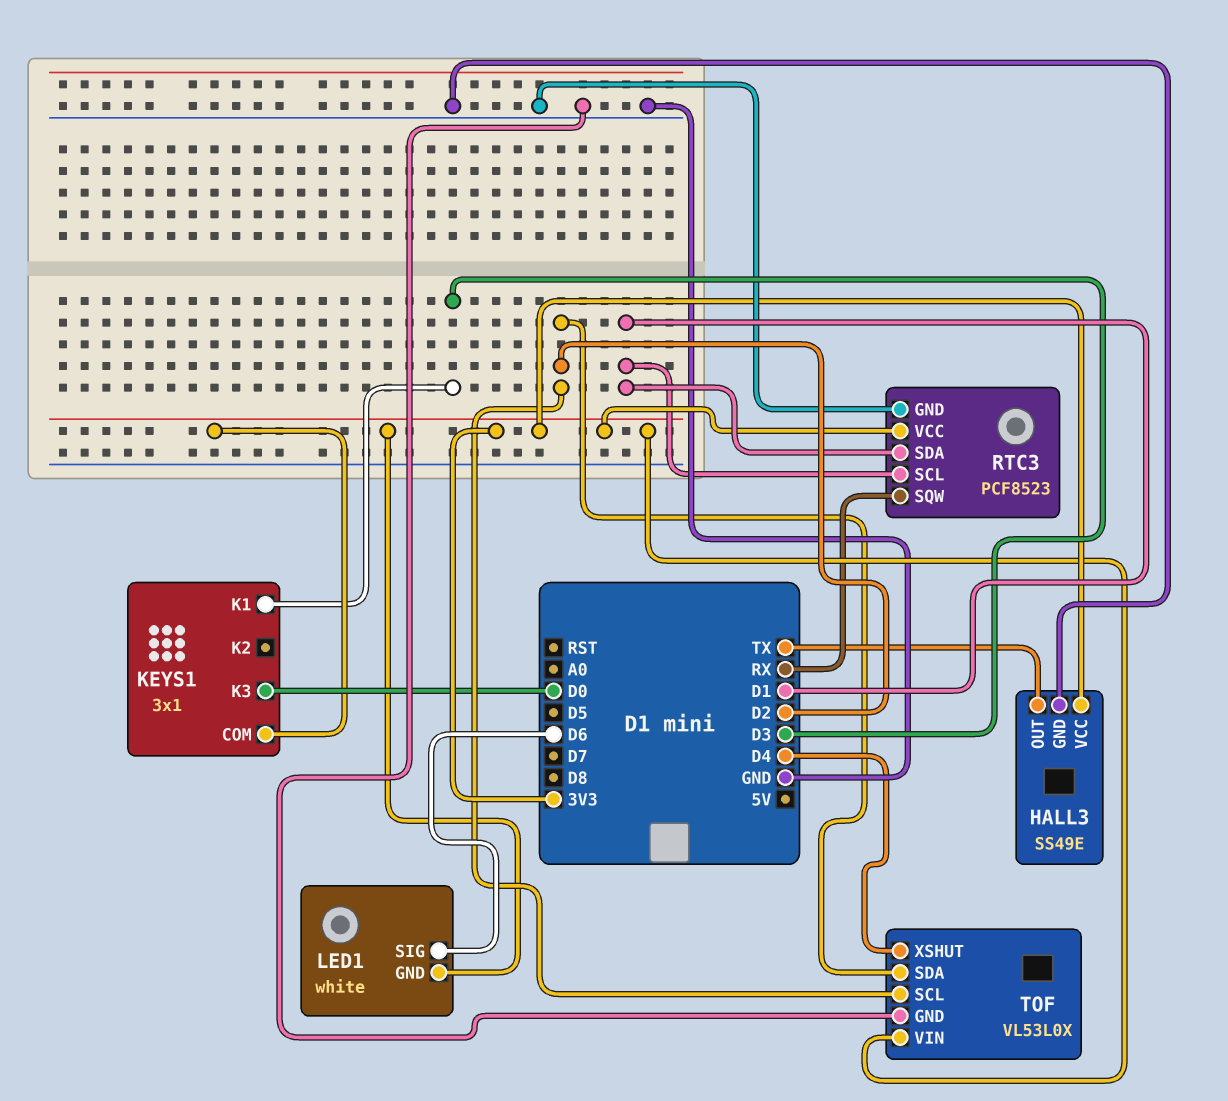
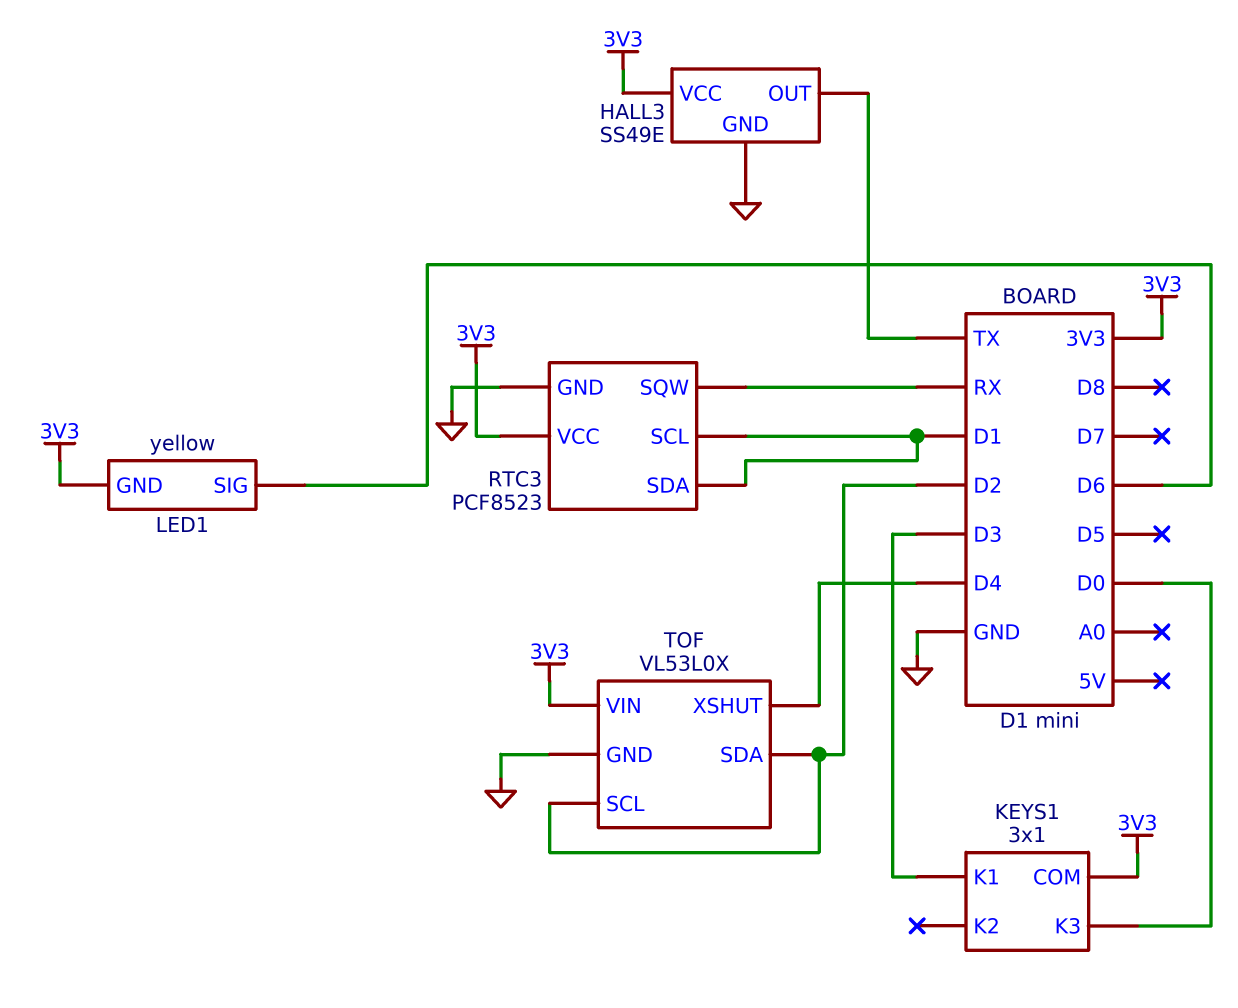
LED1: white -> yellow

